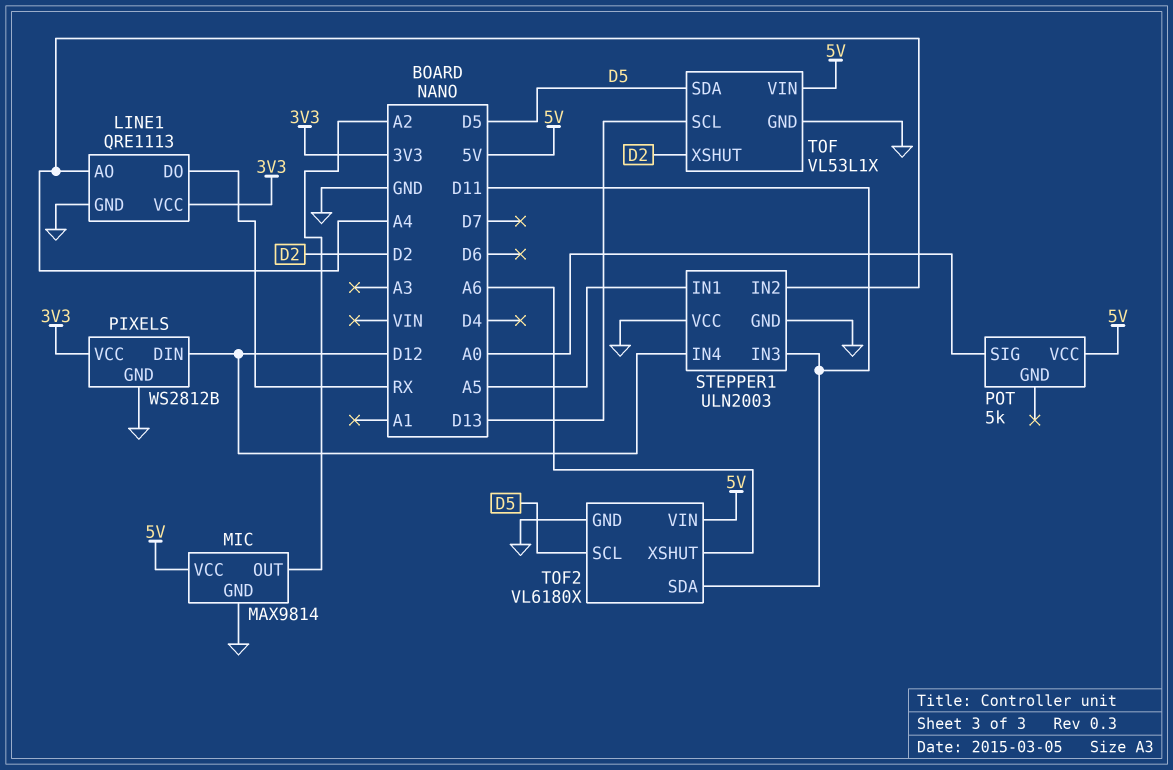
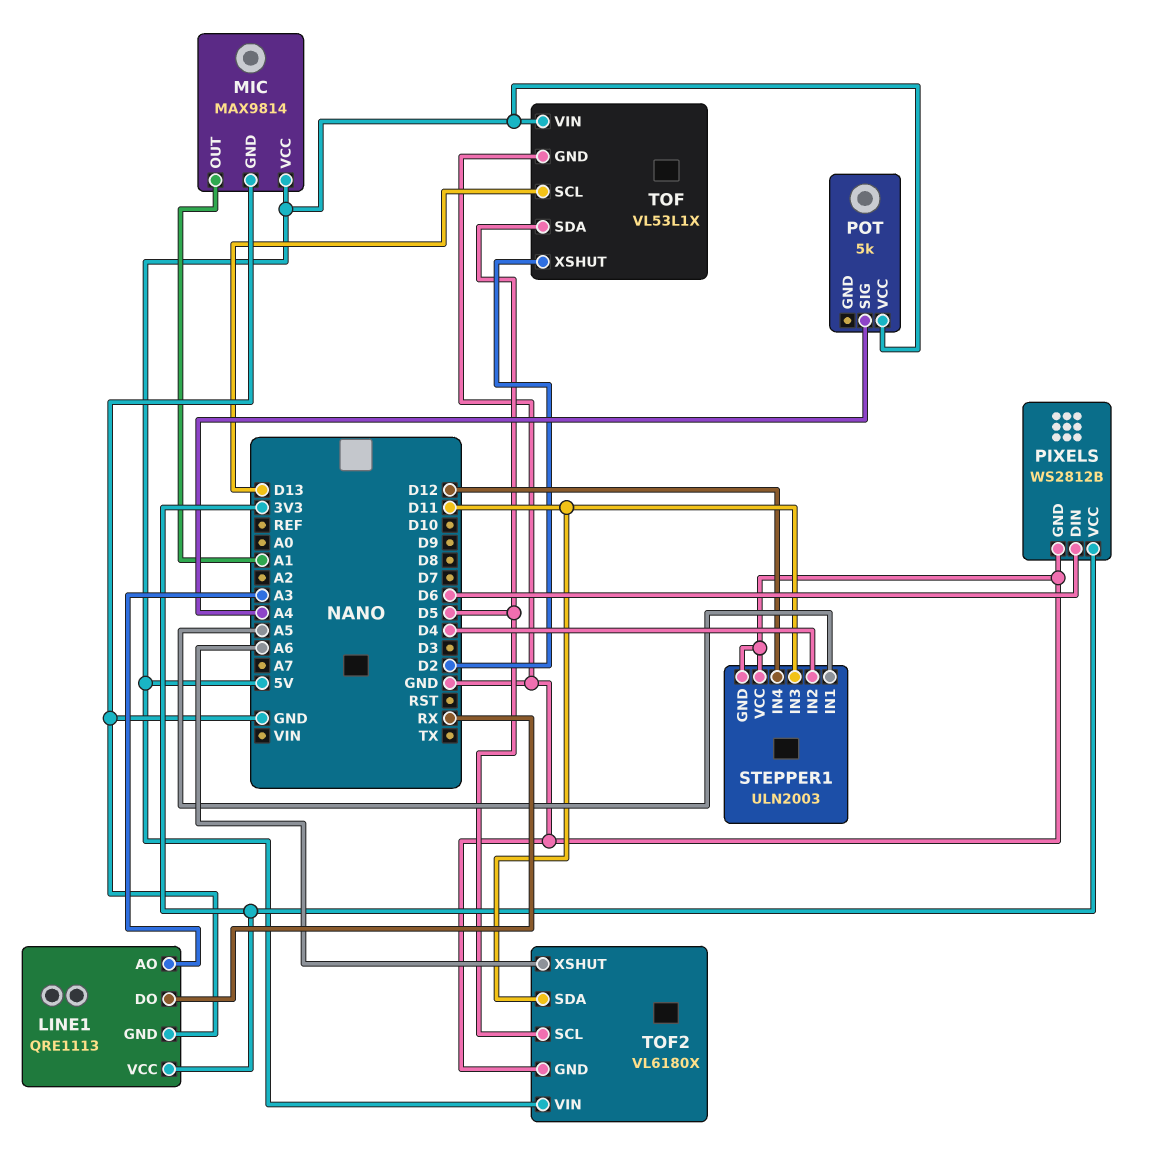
LINE1 pin AO: A4 -> A3
MIC pin OUT: A2 -> A1
PIXELS pin DIN: D12 -> D6
POT pin SIG: A0 -> A4
STEPPER1 pin IN2: A4 -> D4

